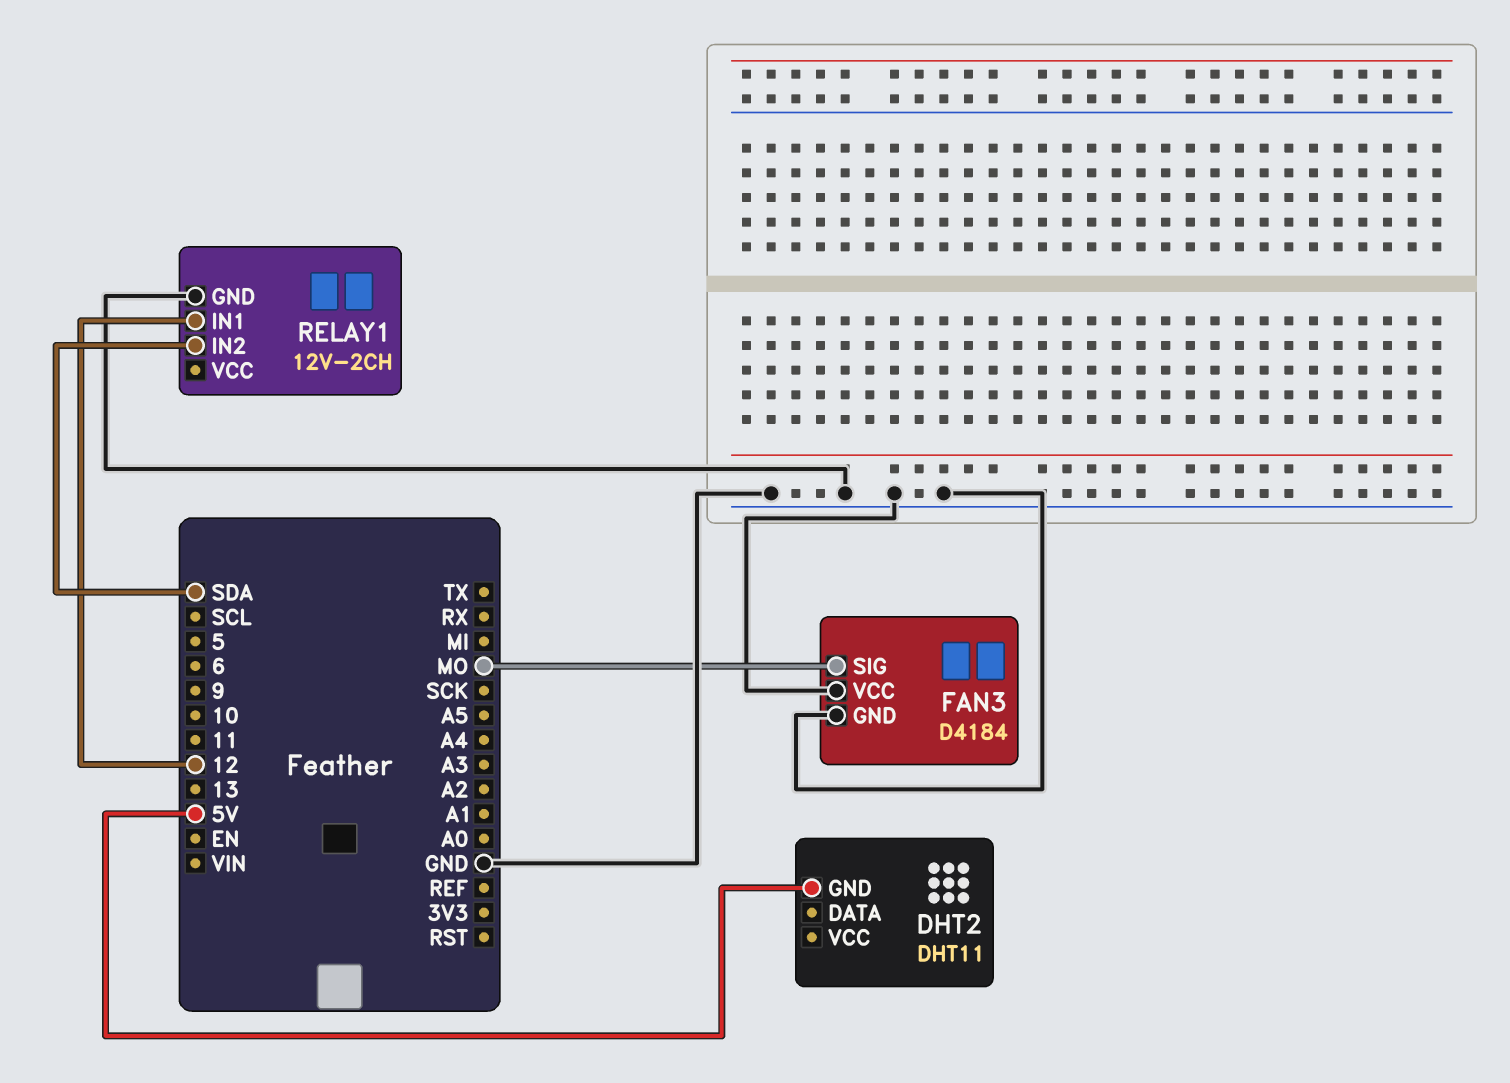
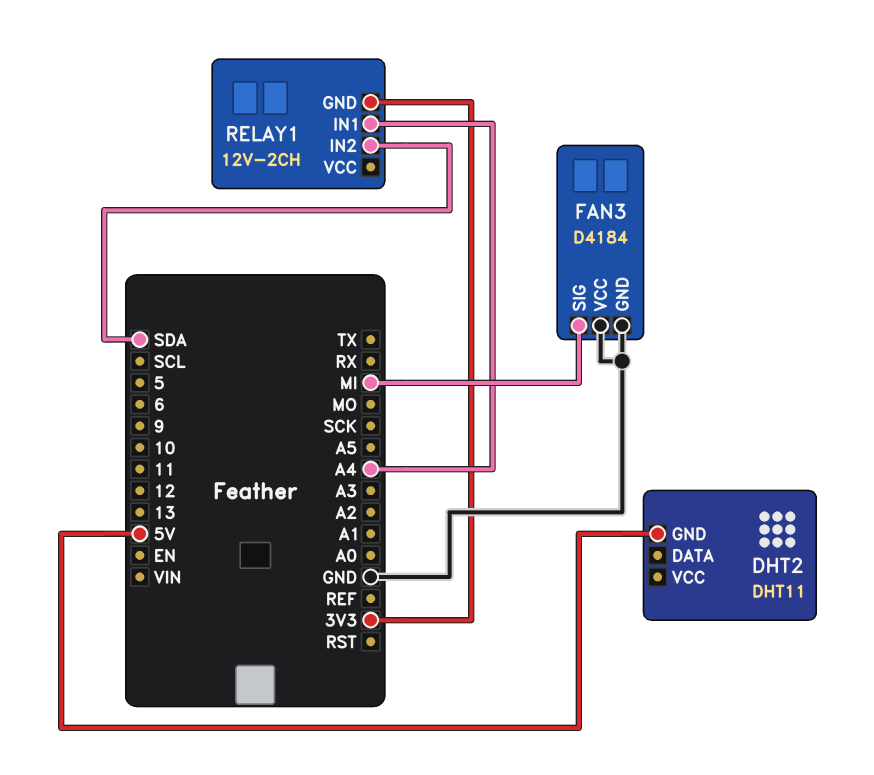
FAN3 pin SIG: MO -> MI
RELAY1 pin GND: GND -> 3V3
RELAY1 pin IN1: 12 -> A4

